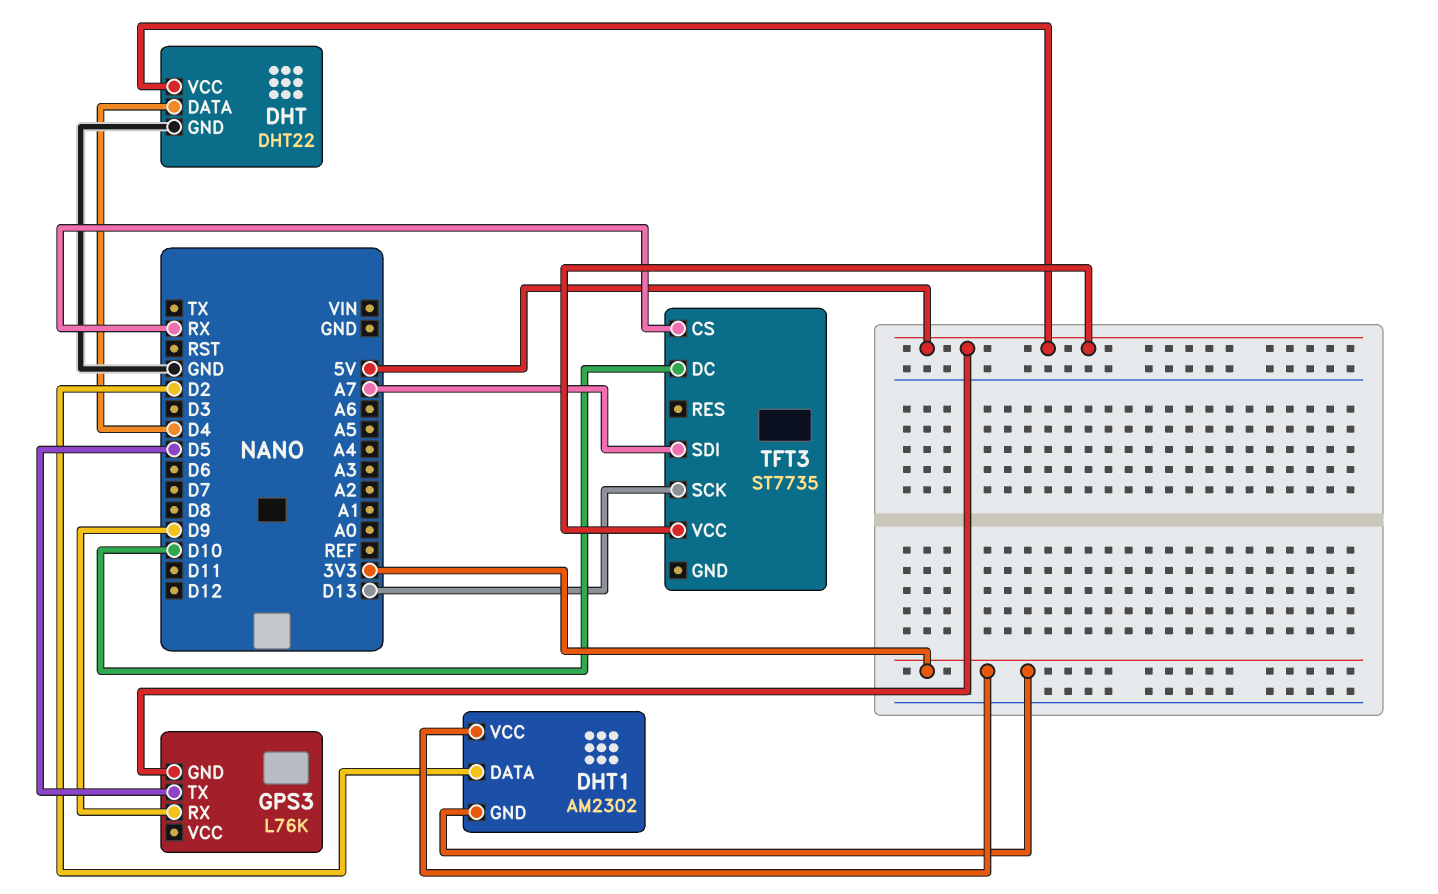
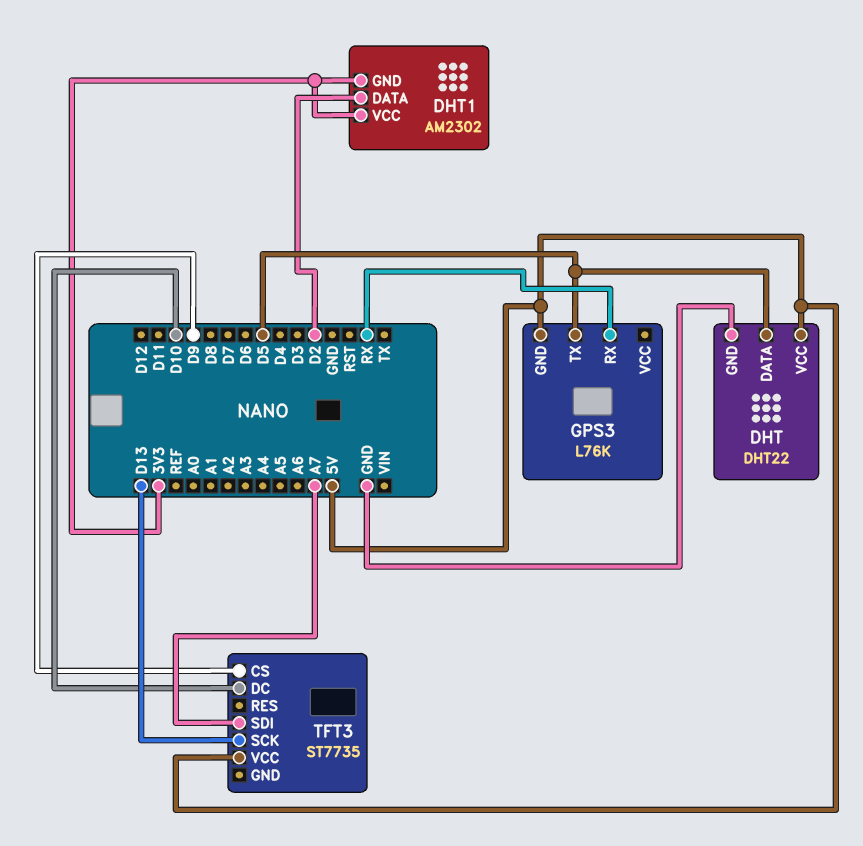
DHT pin DATA: D4 -> D5
GPS3 pin RX: D9 -> RX
TFT3 pin CS: RX -> D9

